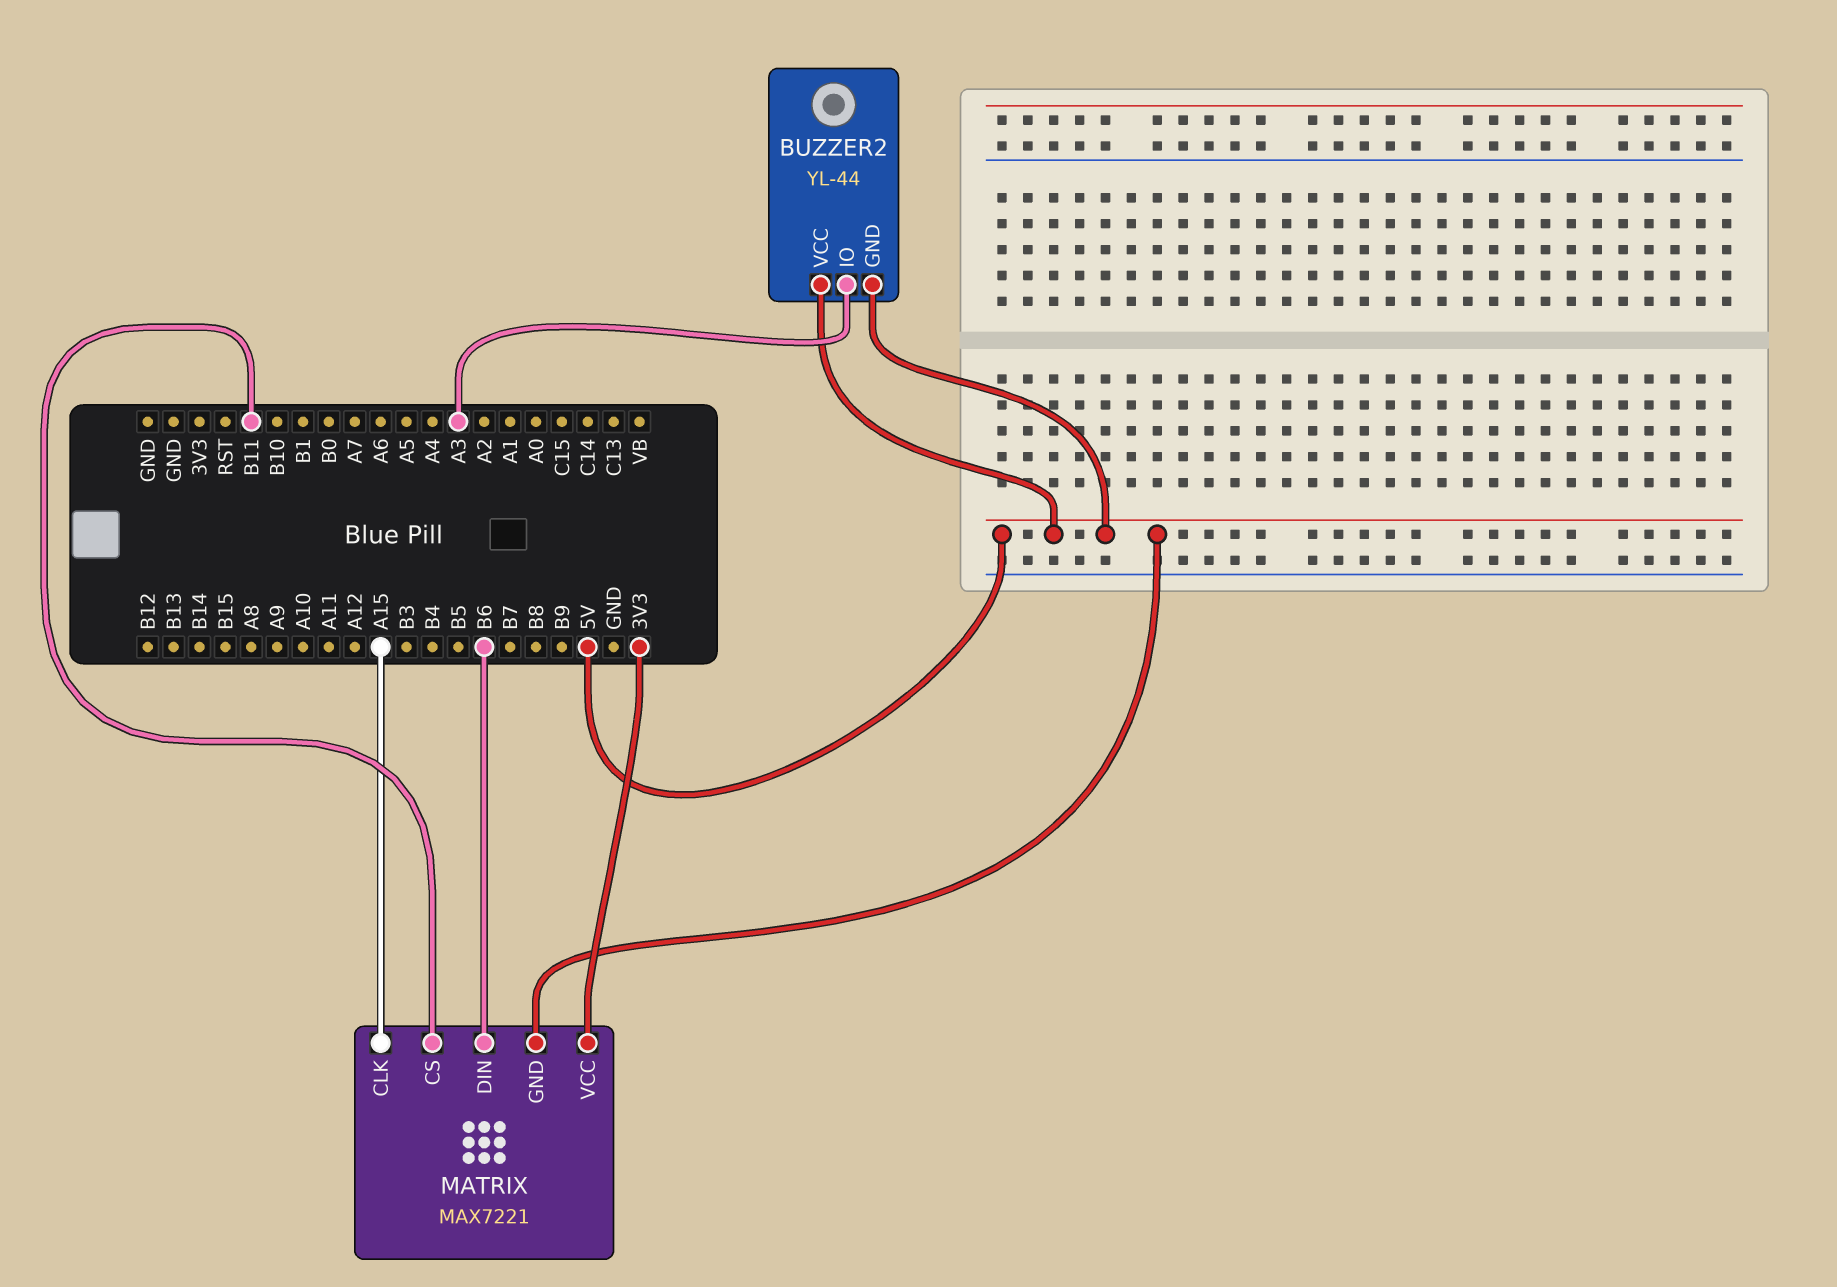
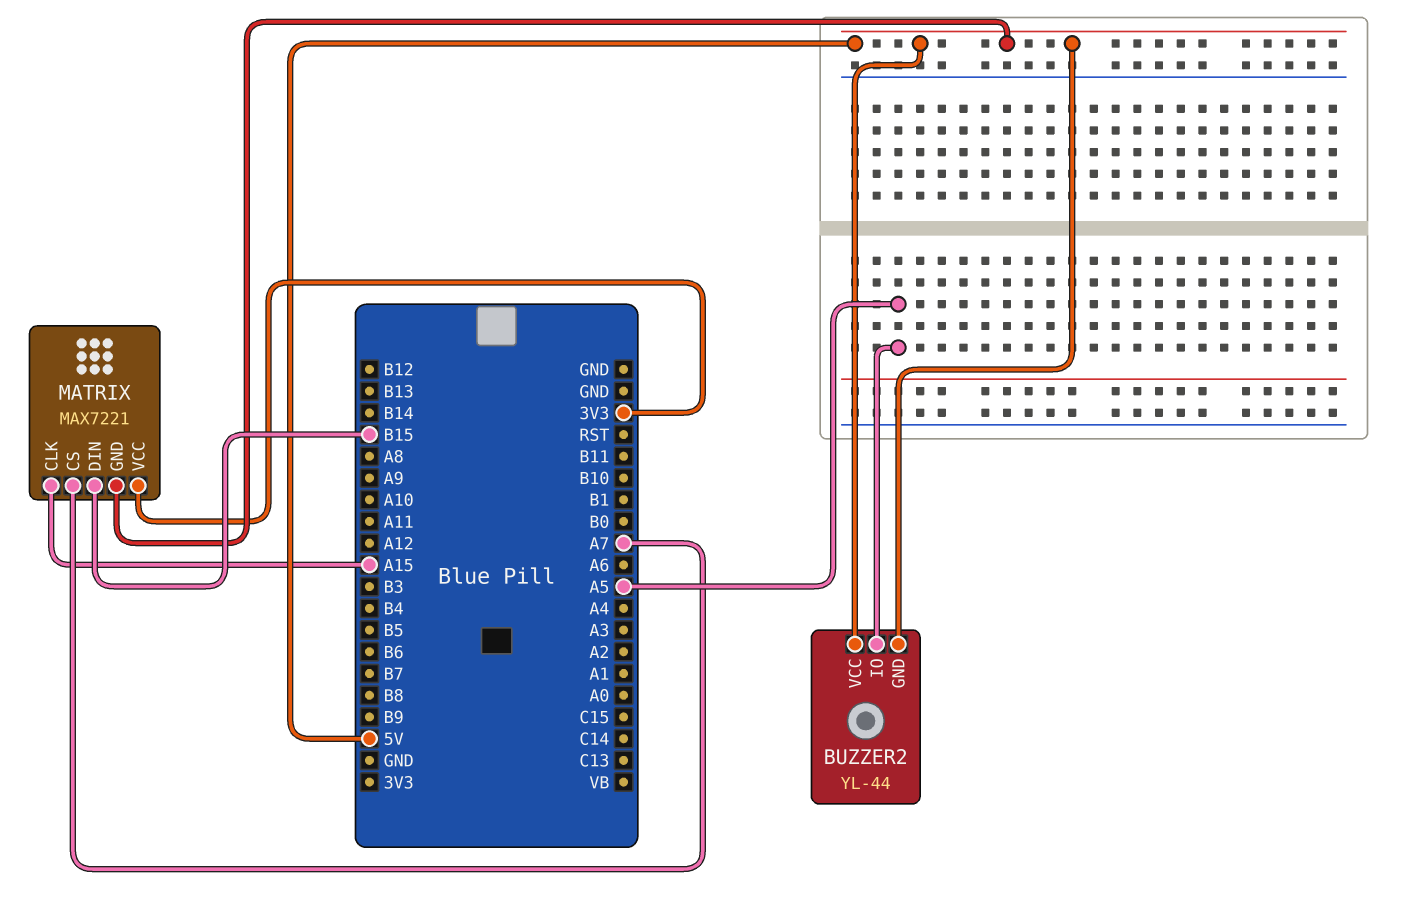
BUZZER2 pin IO: A3 -> A5
MATRIX pin CS: B11 -> A7
MATRIX pin DIN: B6 -> B15

